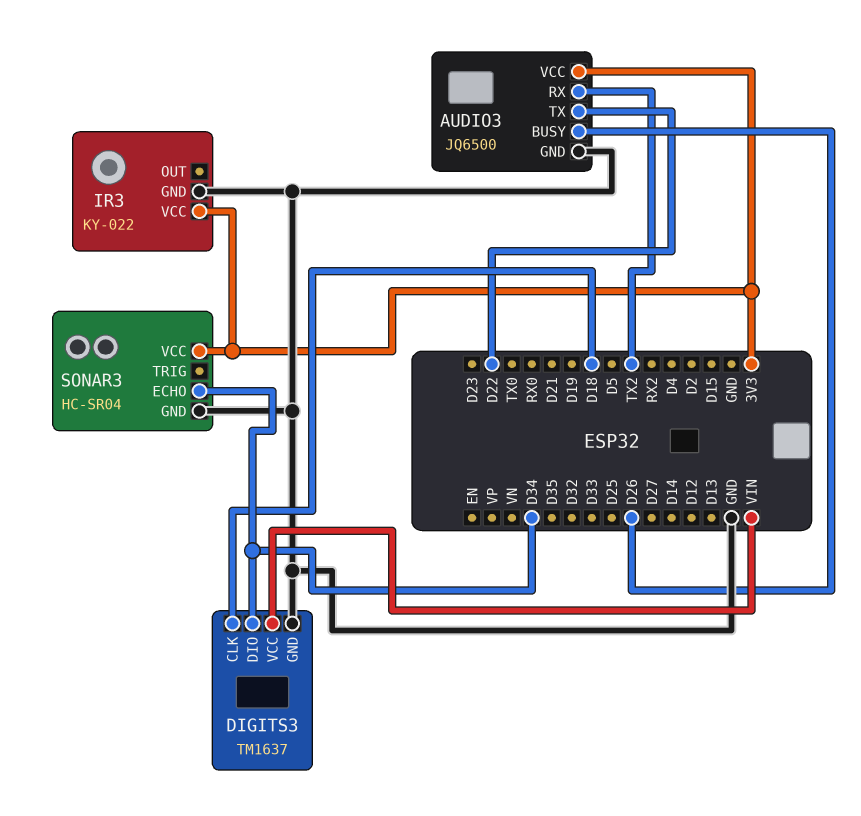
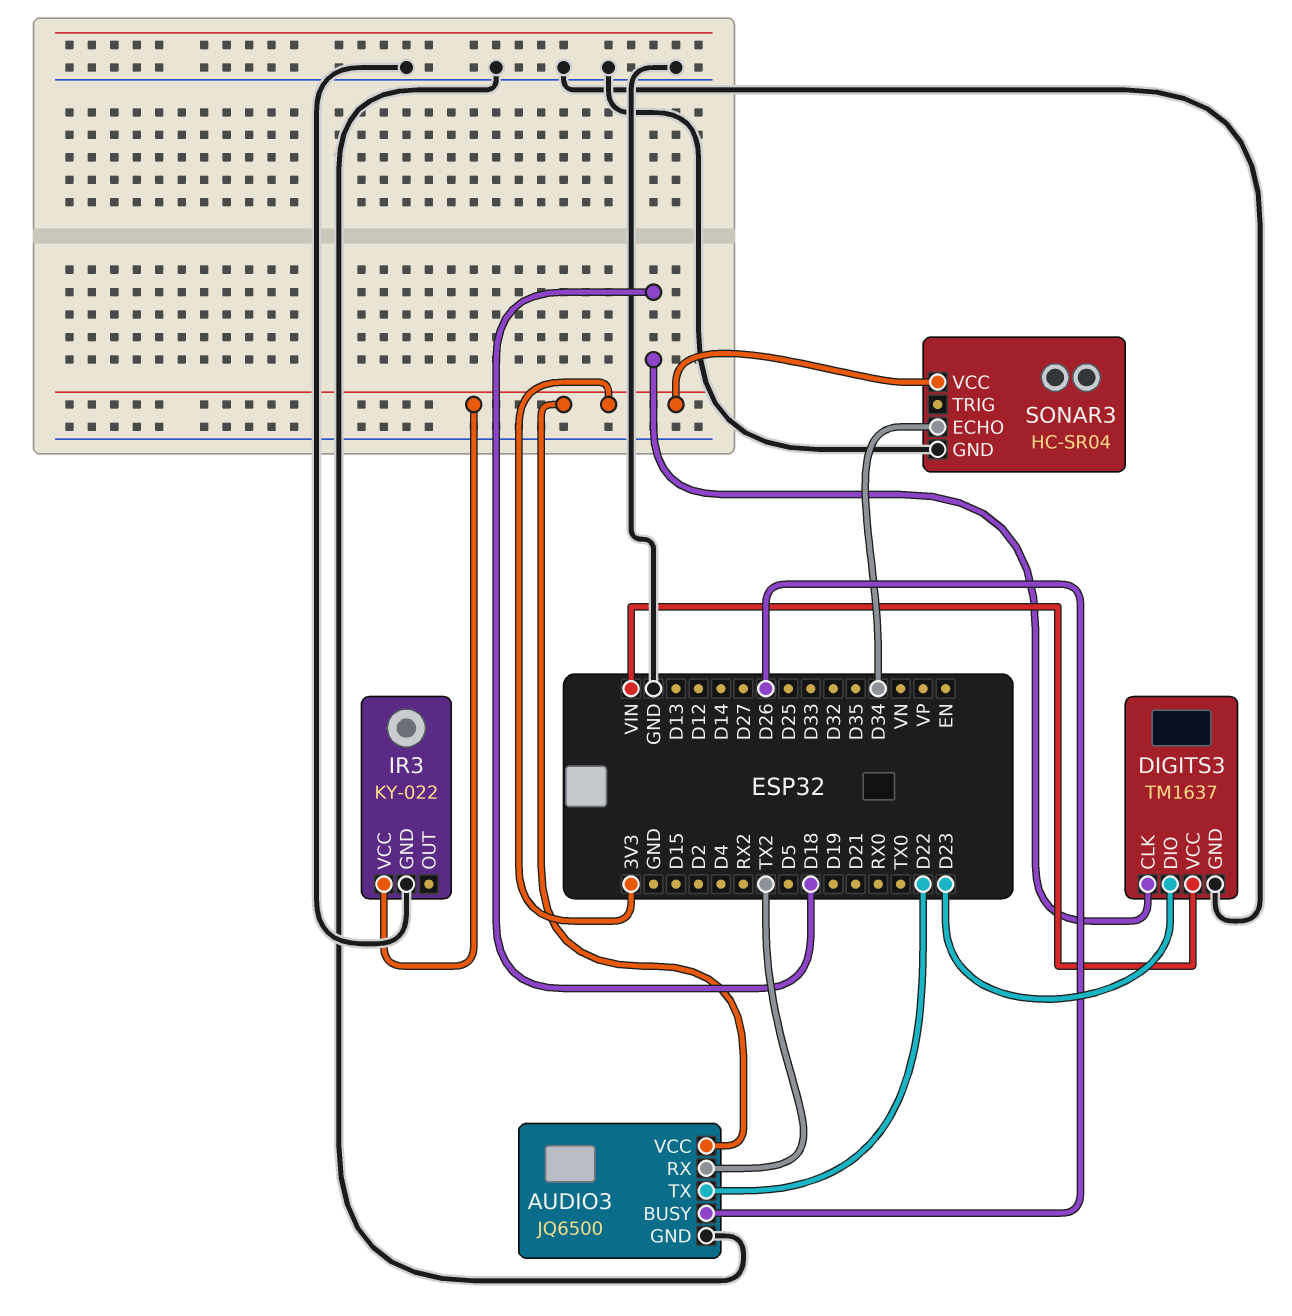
DIGITS3 pin DIO: D34 -> D23

